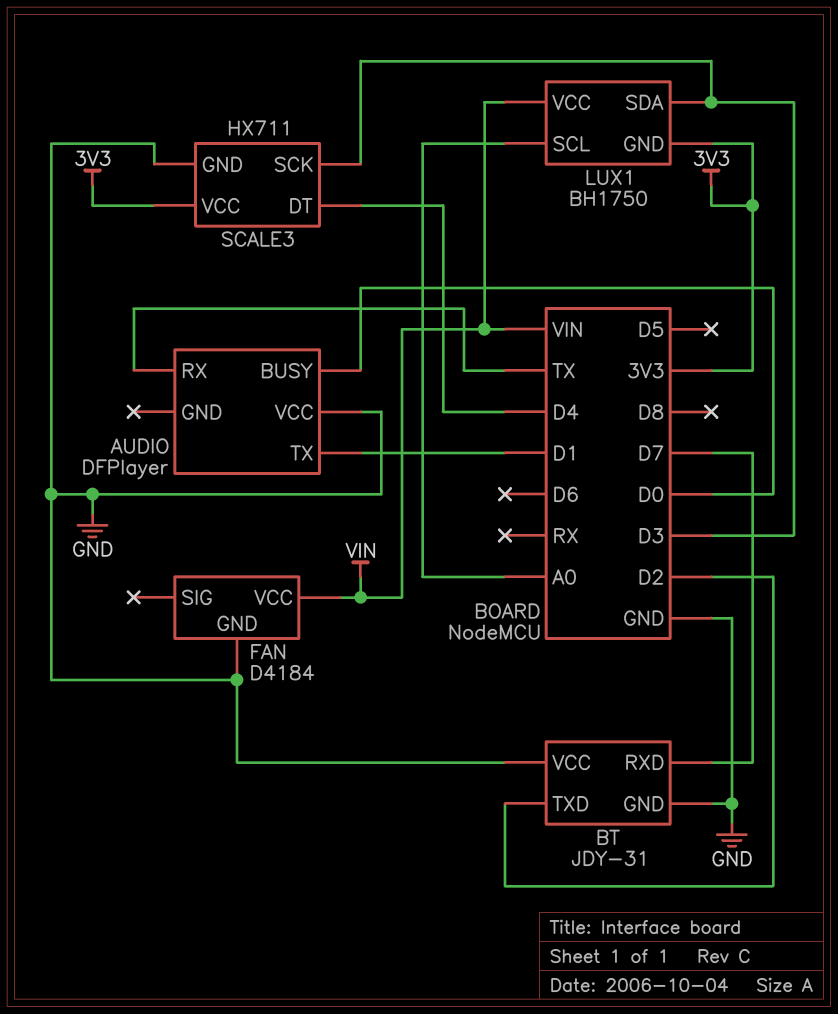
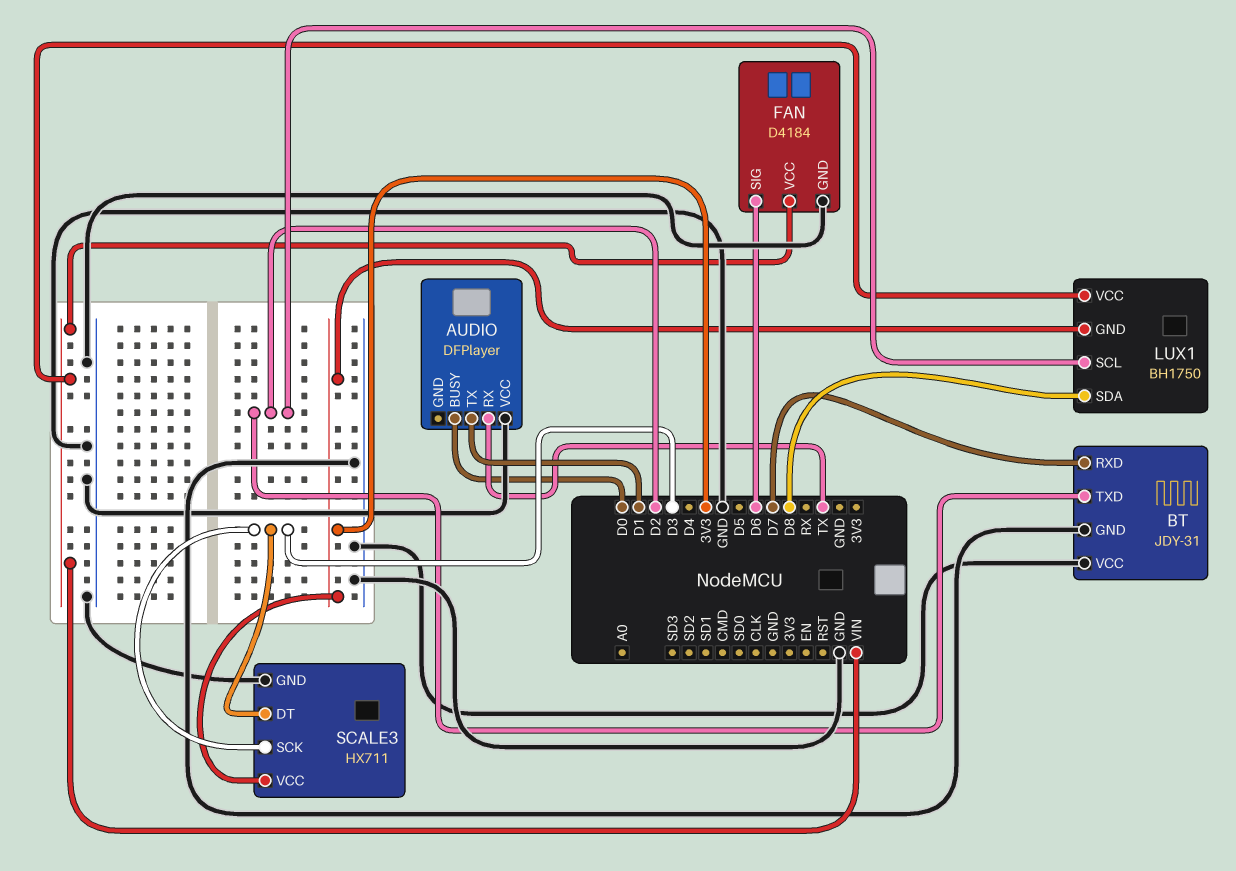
FAN pin SIG: none -> D6
LUX1 pin SCL: A0 -> D2
LUX1 pin SDA: D3 -> D8
SCALE3 pin DT: D4 -> D3

